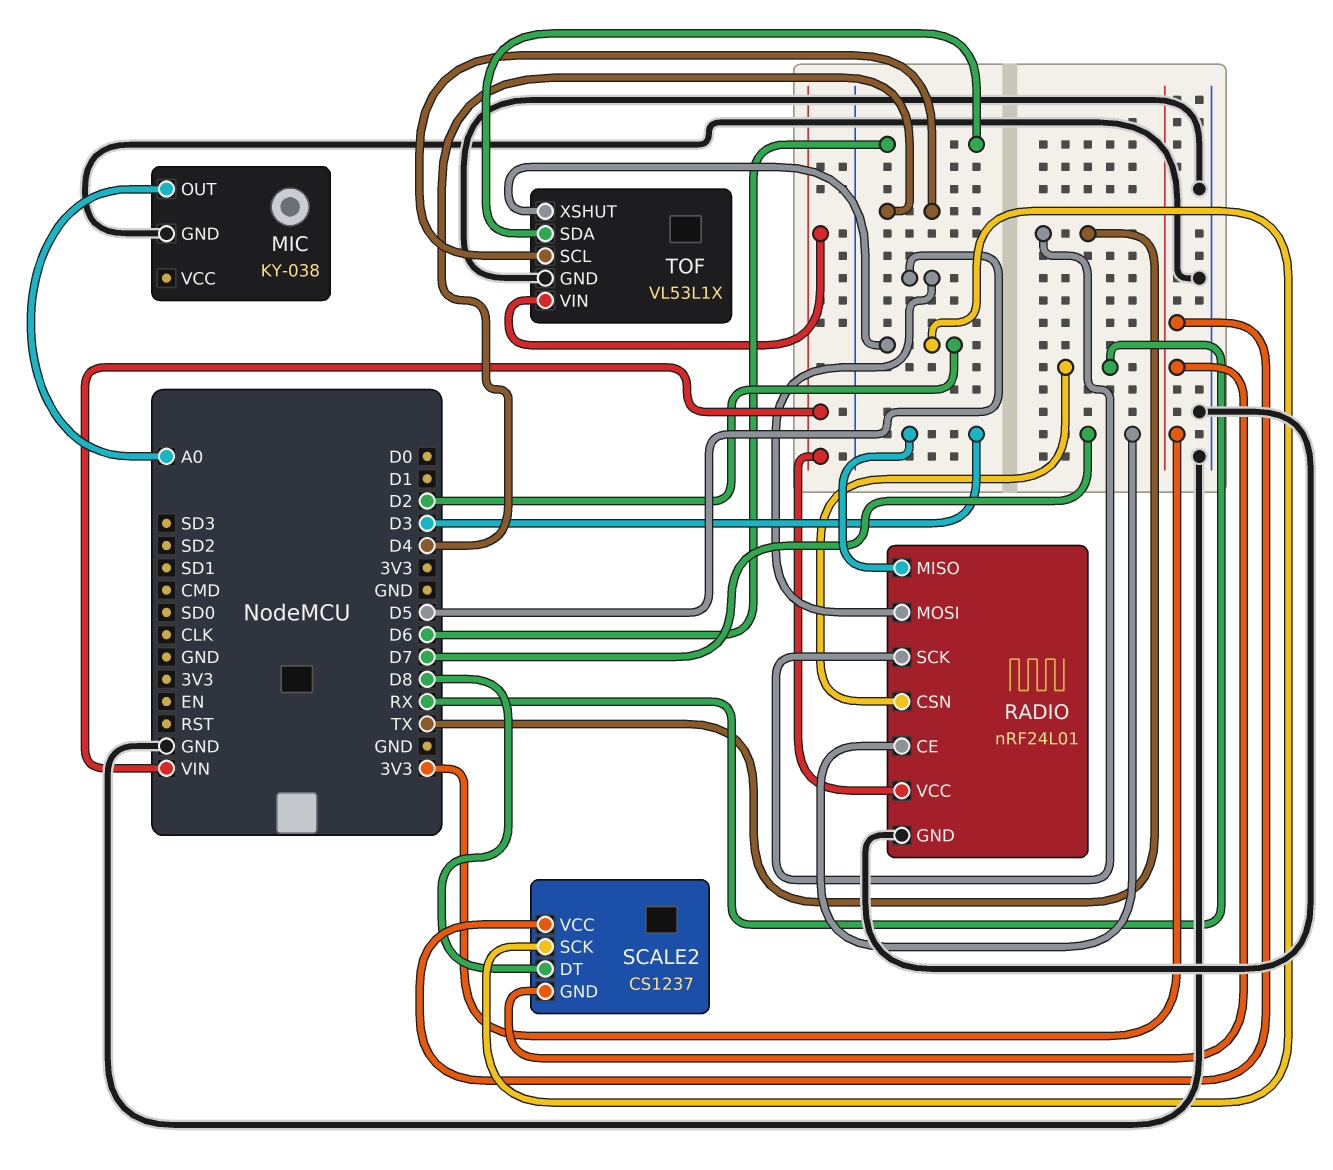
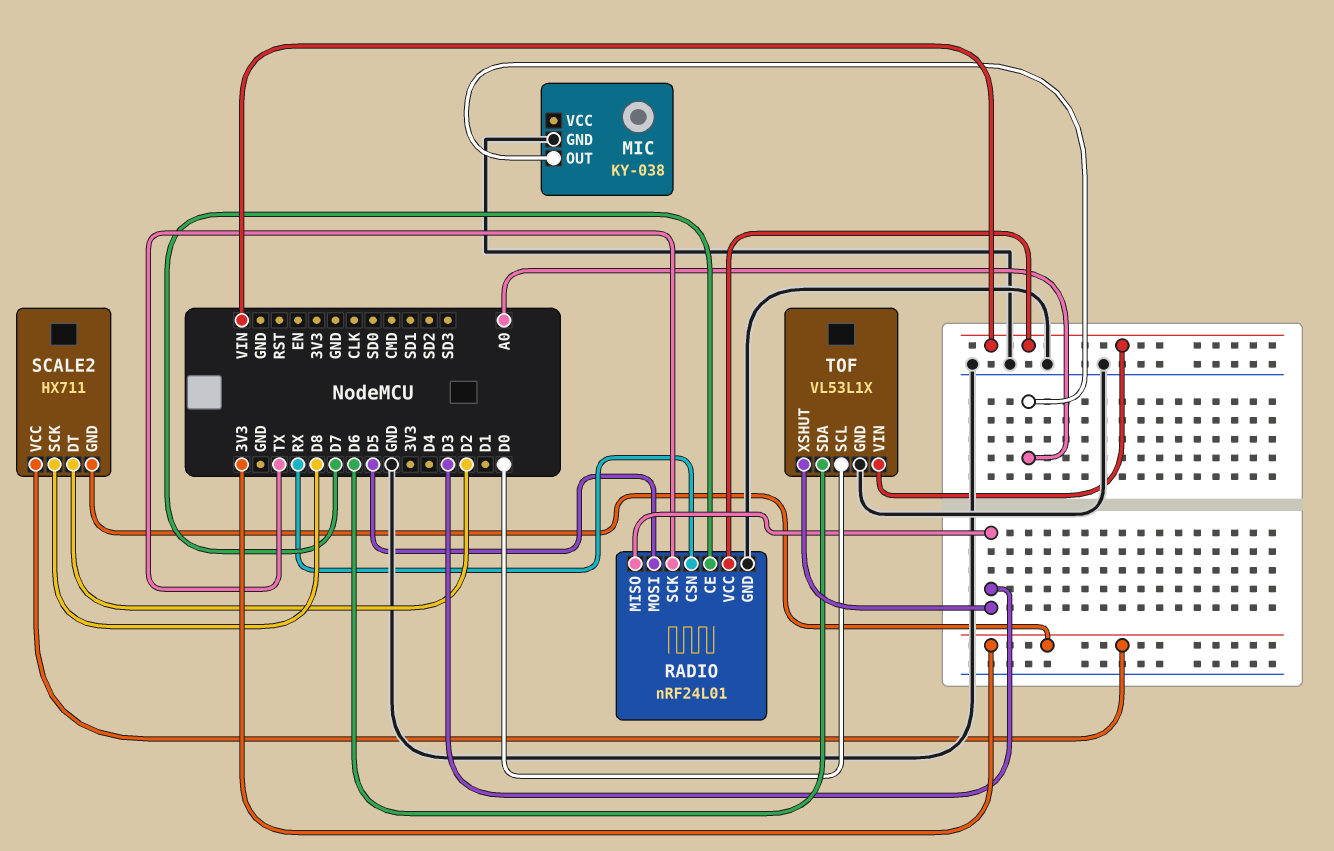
SCALE2: CS1237 -> HX711
SCALE2 pin DT: D8 -> D2
SCALE2 pin SCK: D2 -> D8
TOF pin SCL: D4 -> D0
TOF pin XSHUT: D2 -> D3

